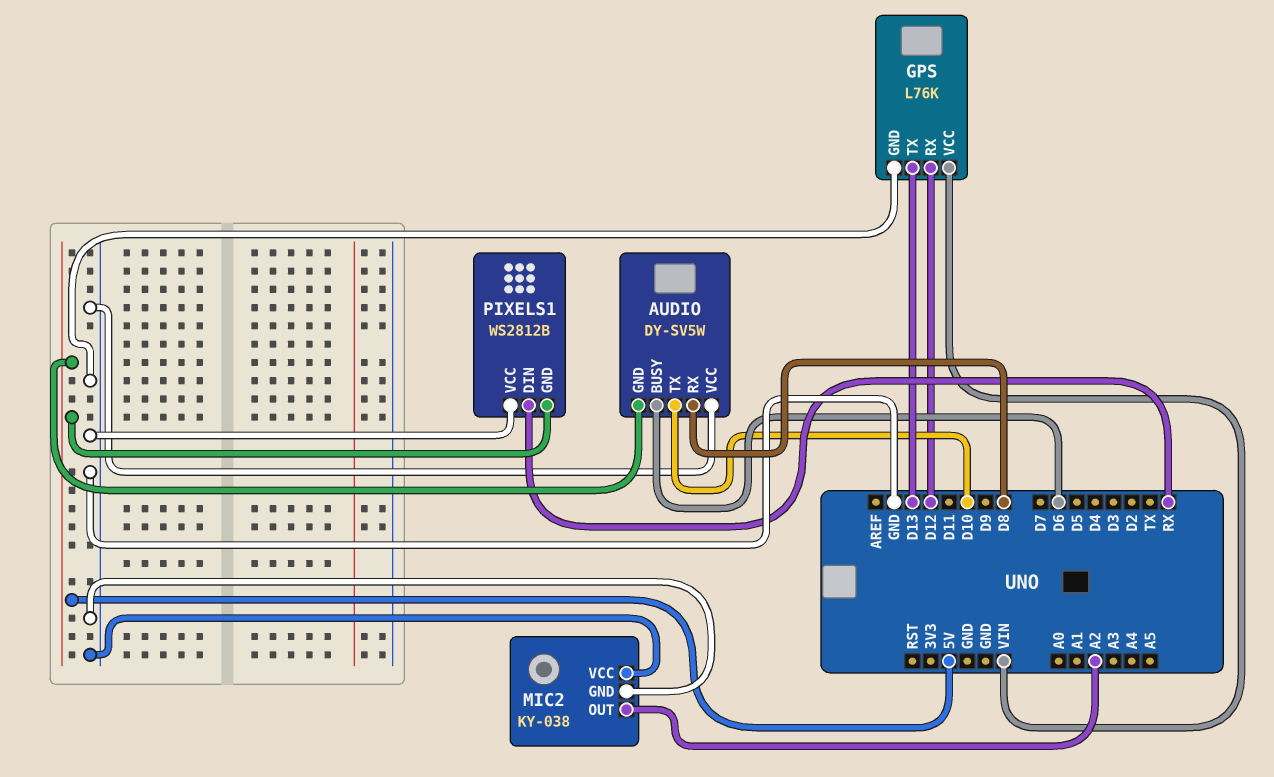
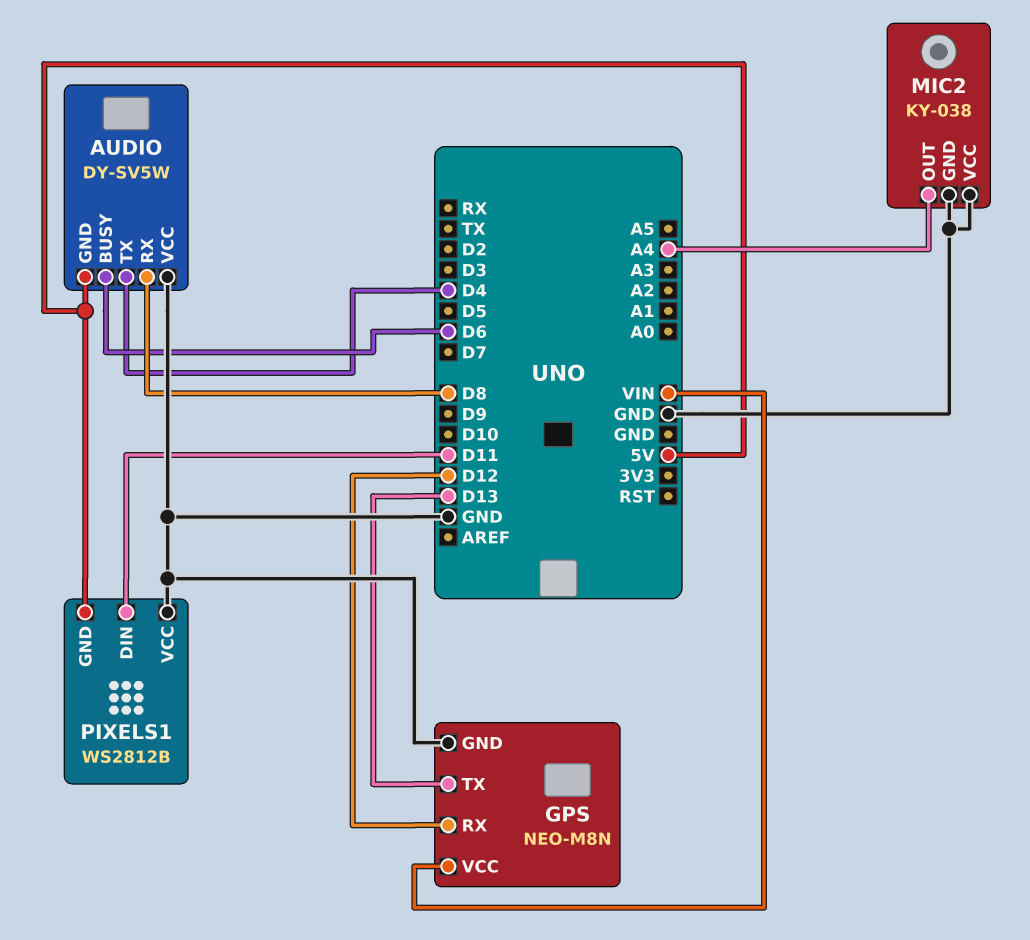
AUDIO pin TX: D10 -> D4
GPS: L76K -> NEO-M8N
MIC2 pin OUT: A2 -> A4
PIXELS1 pin DIN: RX -> D11

